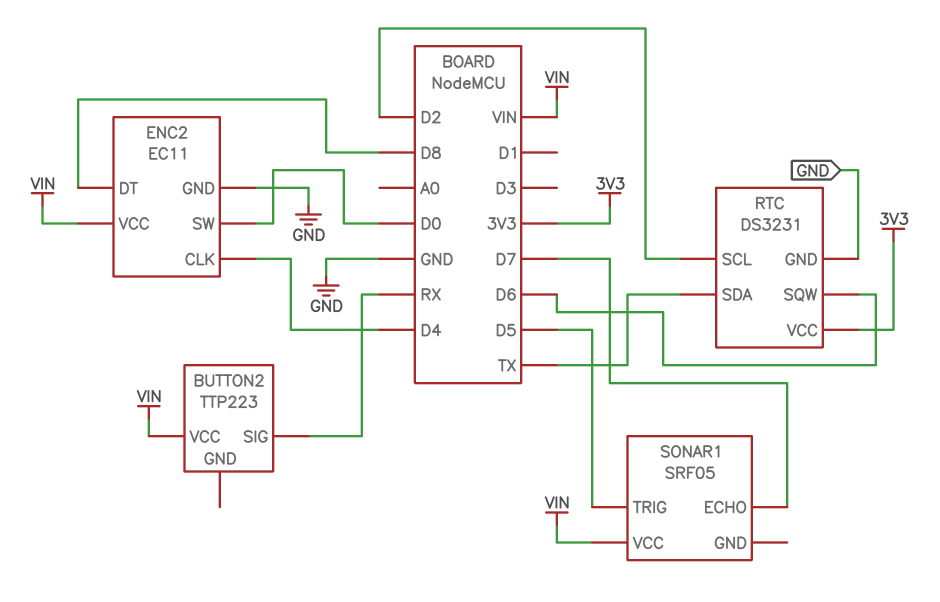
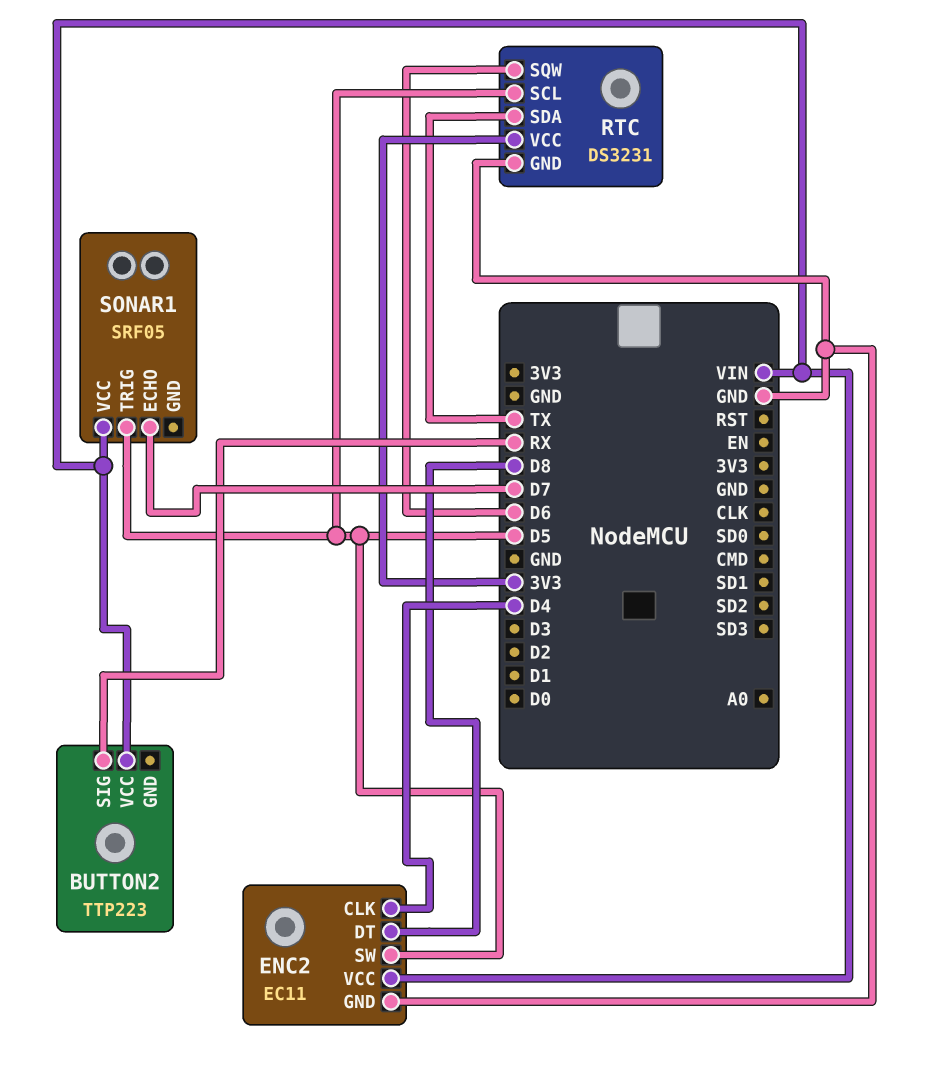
ENC2 pin SW: D0 -> D5
RTC pin SCL: D2 -> D5

